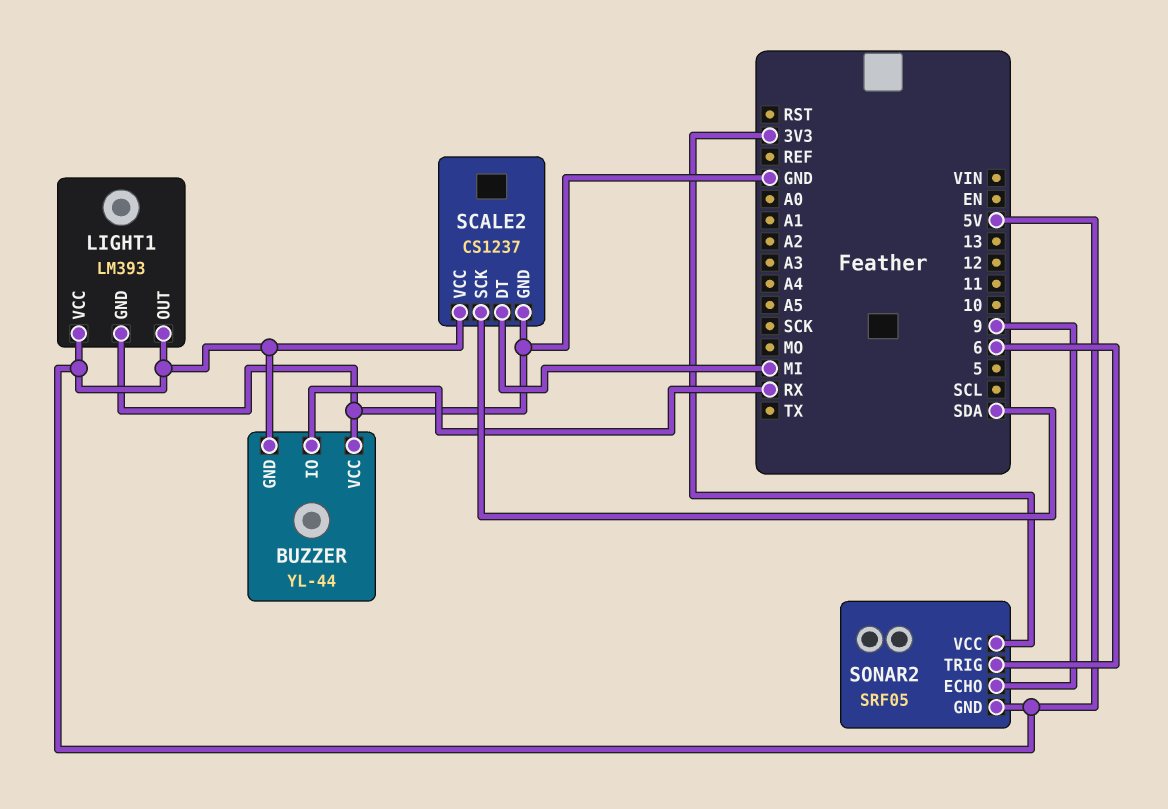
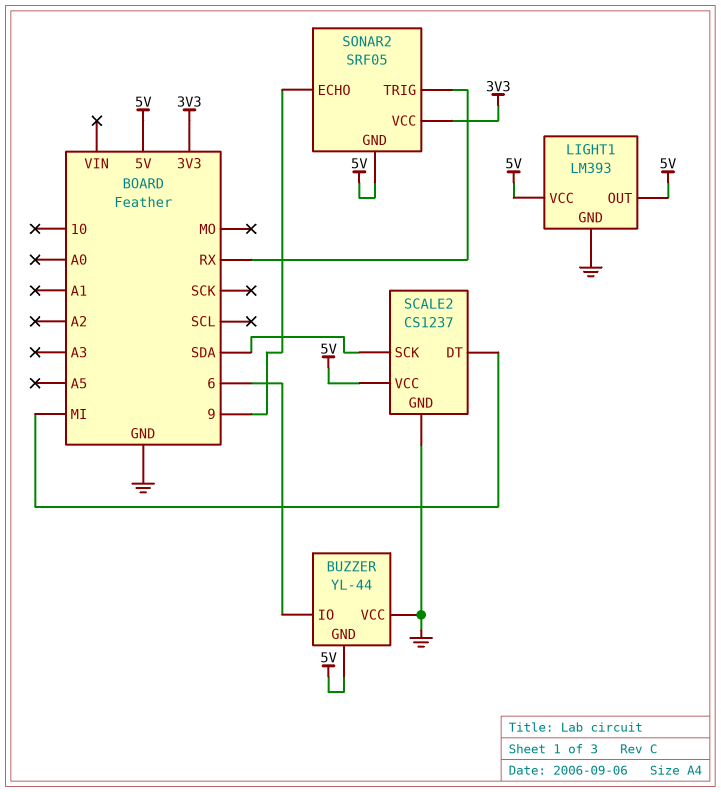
BUZZER pin IO: RX -> 6
SONAR2 pin TRIG: 6 -> RX

